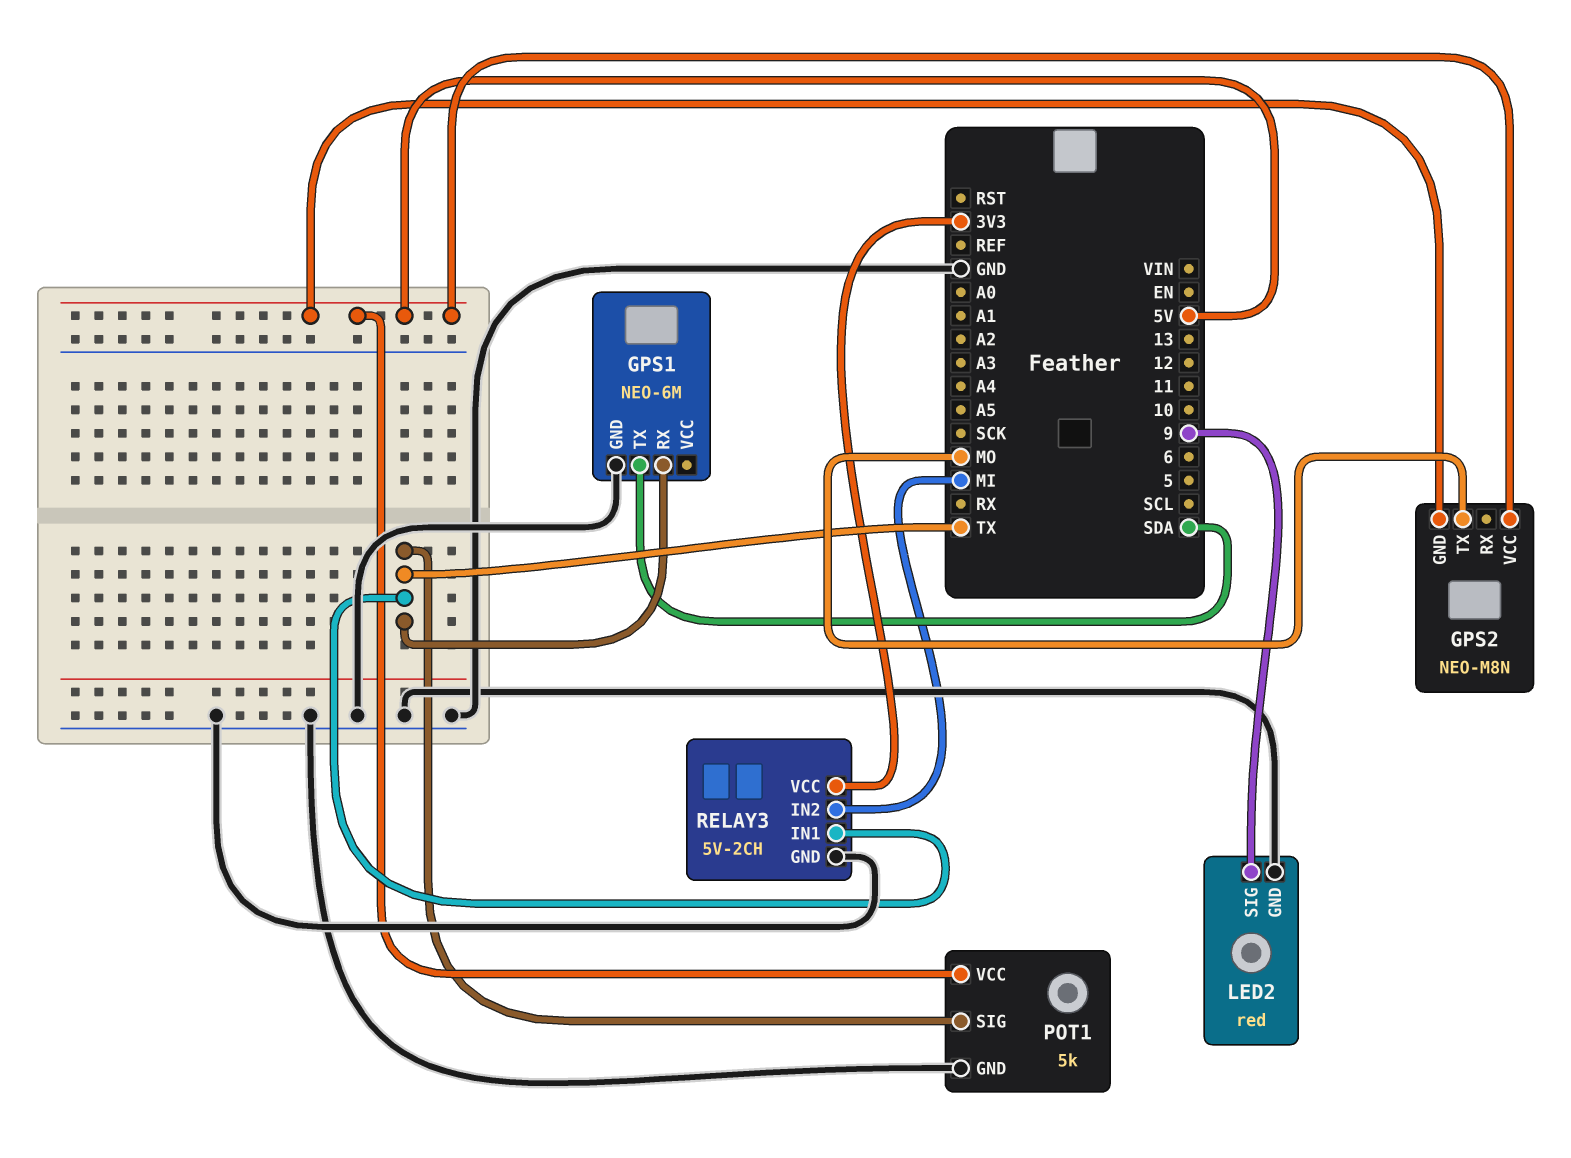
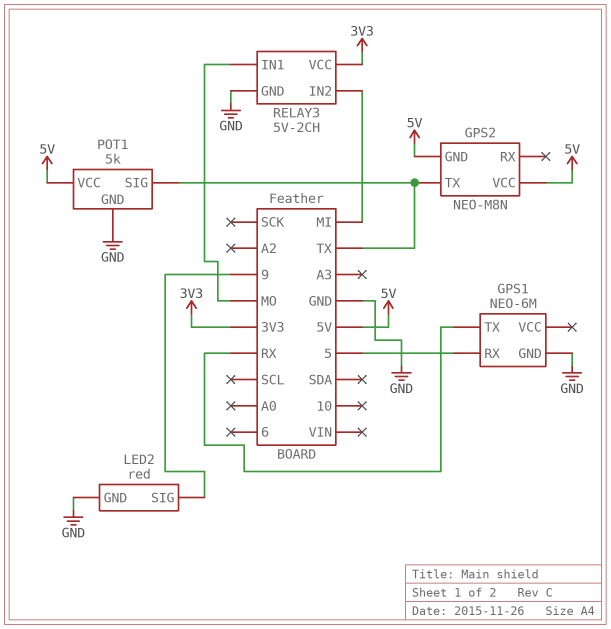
GPS1 pin RX: TX -> 5
GPS1 pin TX: SDA -> RX
GPS2 pin TX: MO -> TX
RELAY3 pin IN1: TX -> MO

